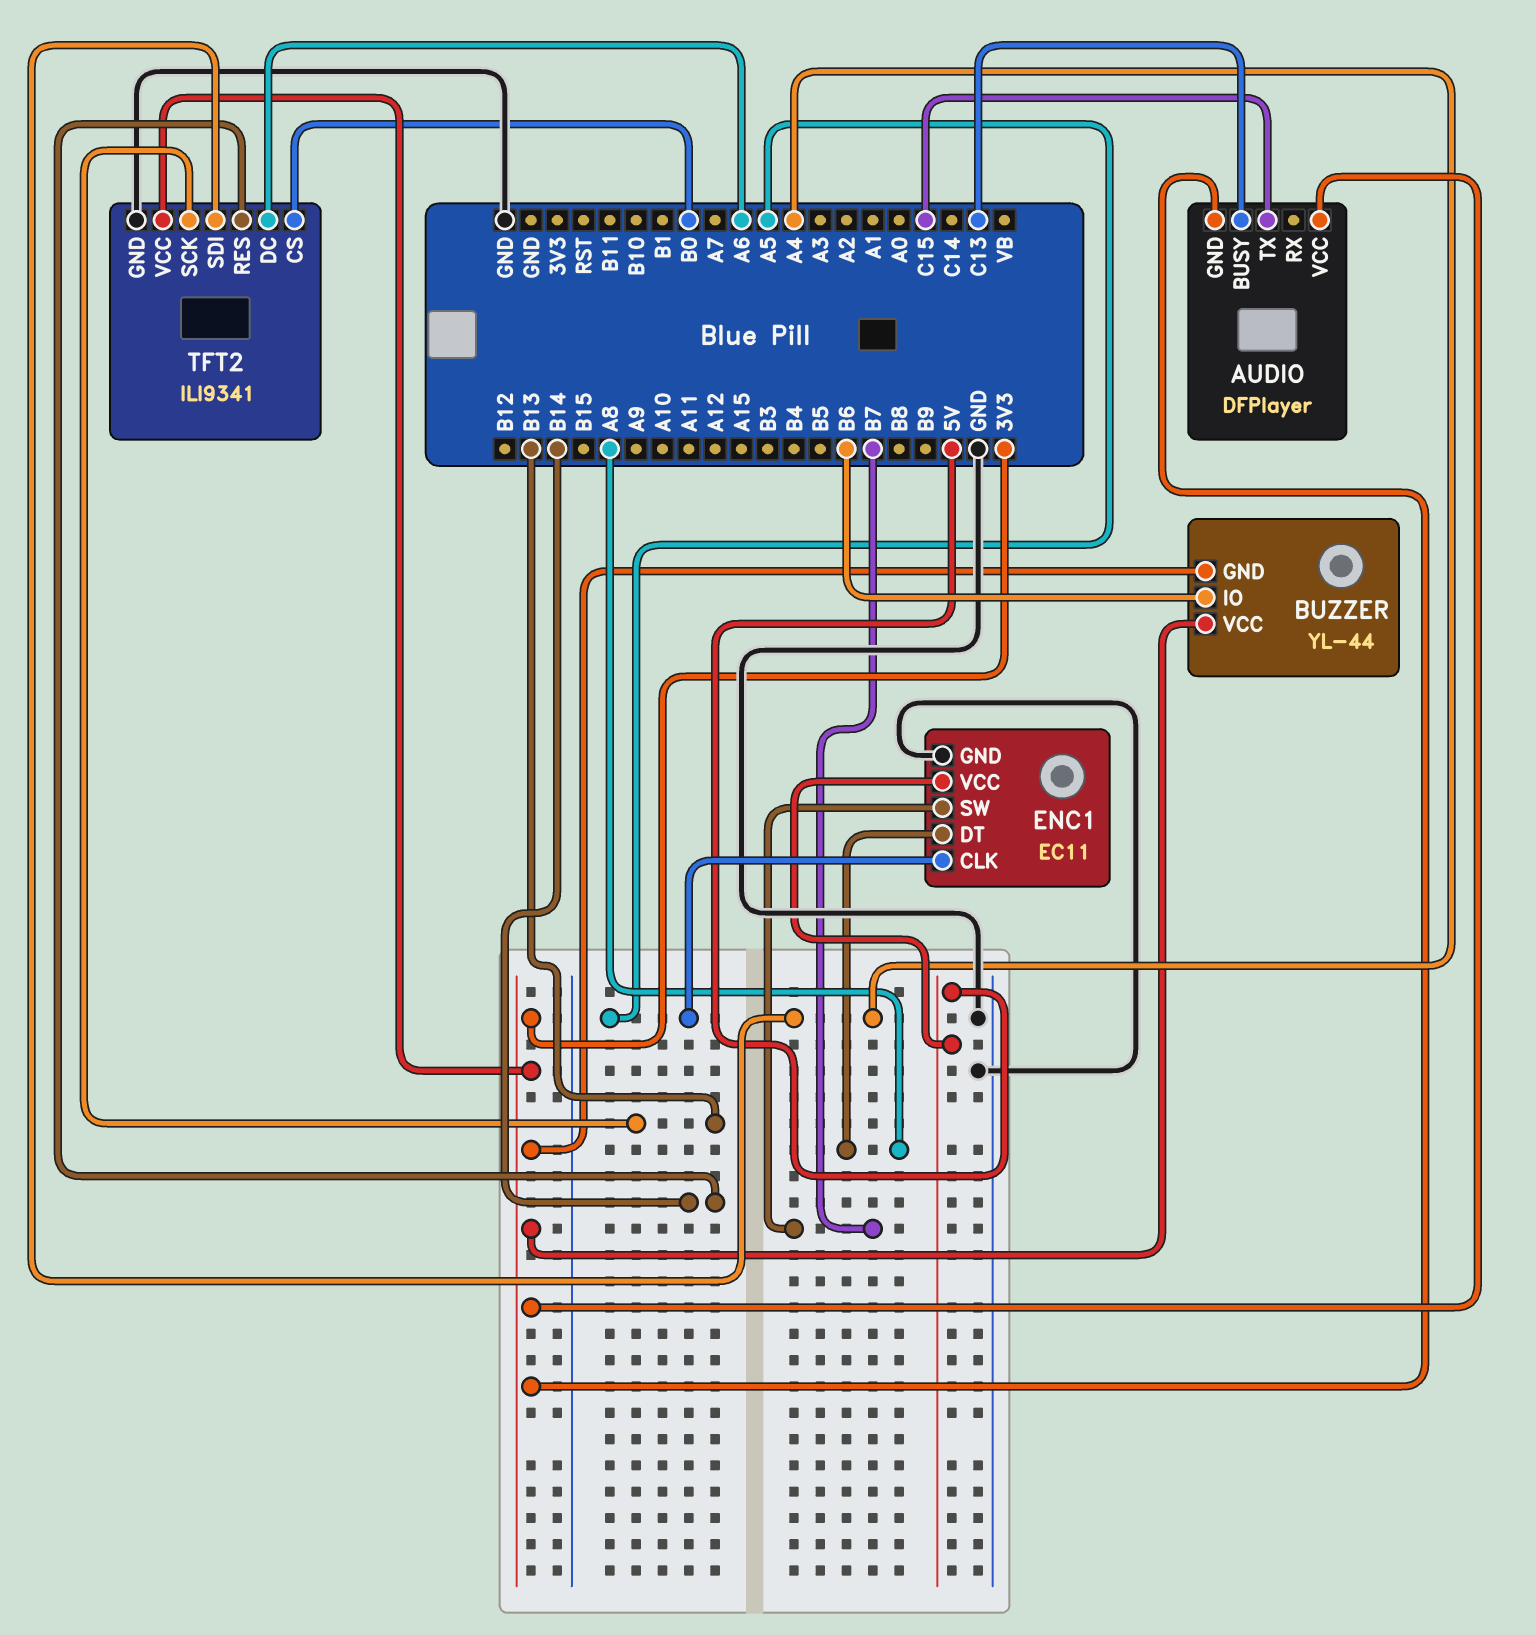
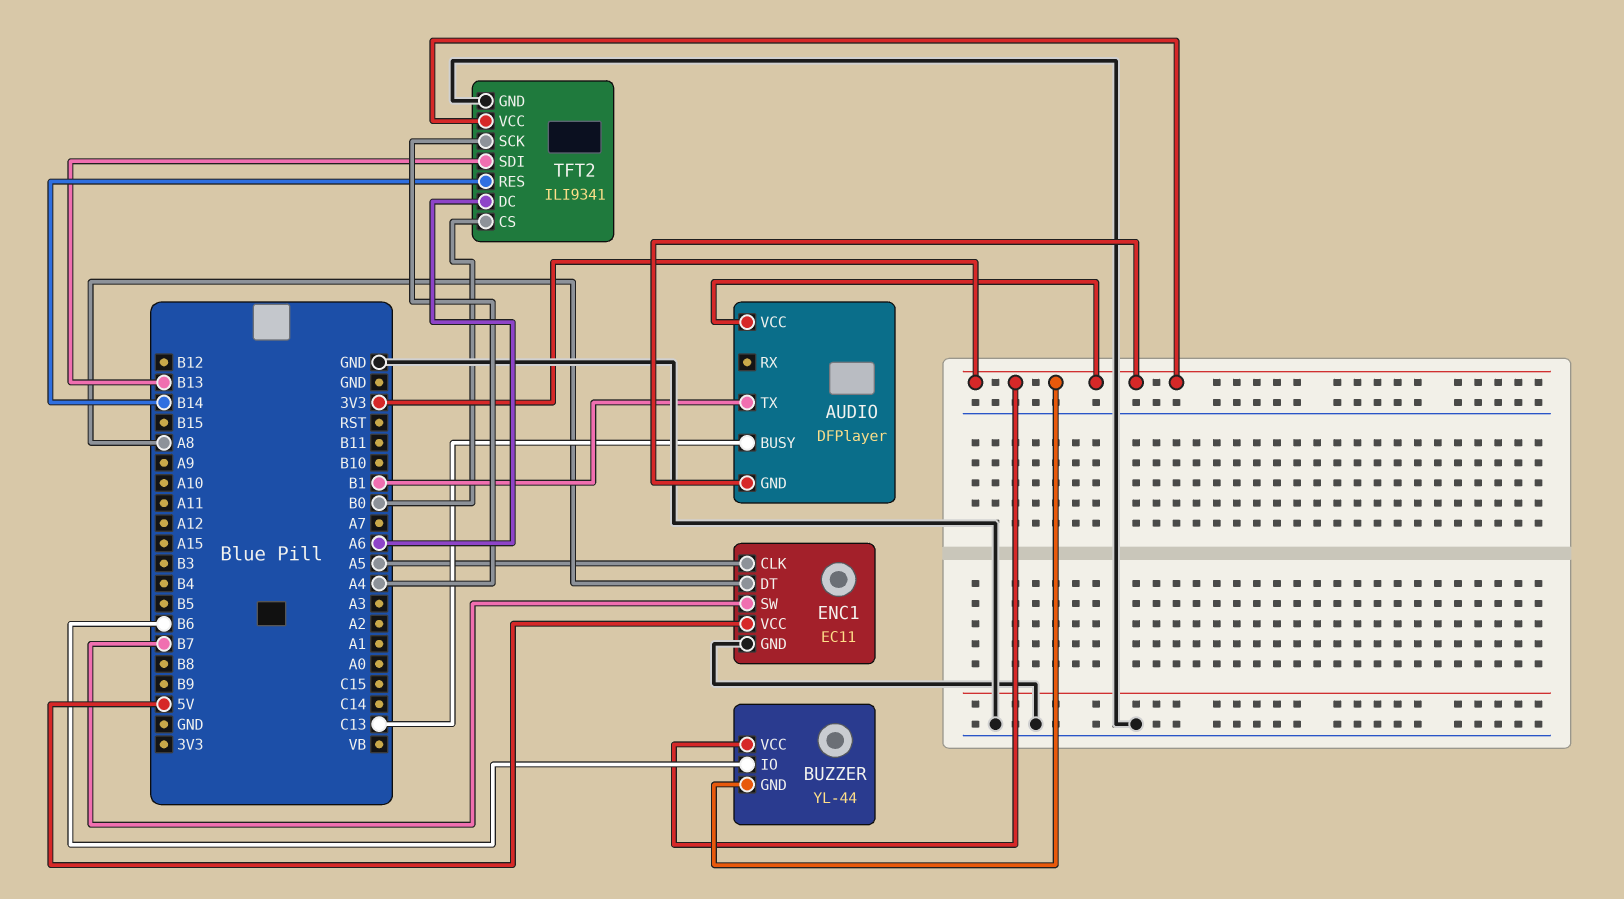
AUDIO pin TX: C15 -> B1
TFT2 pin SCK: B13 -> A4
TFT2 pin SDI: A4 -> B13

